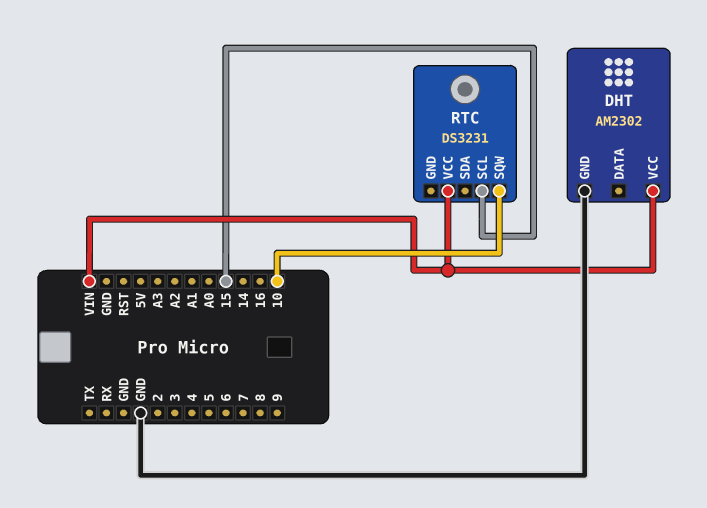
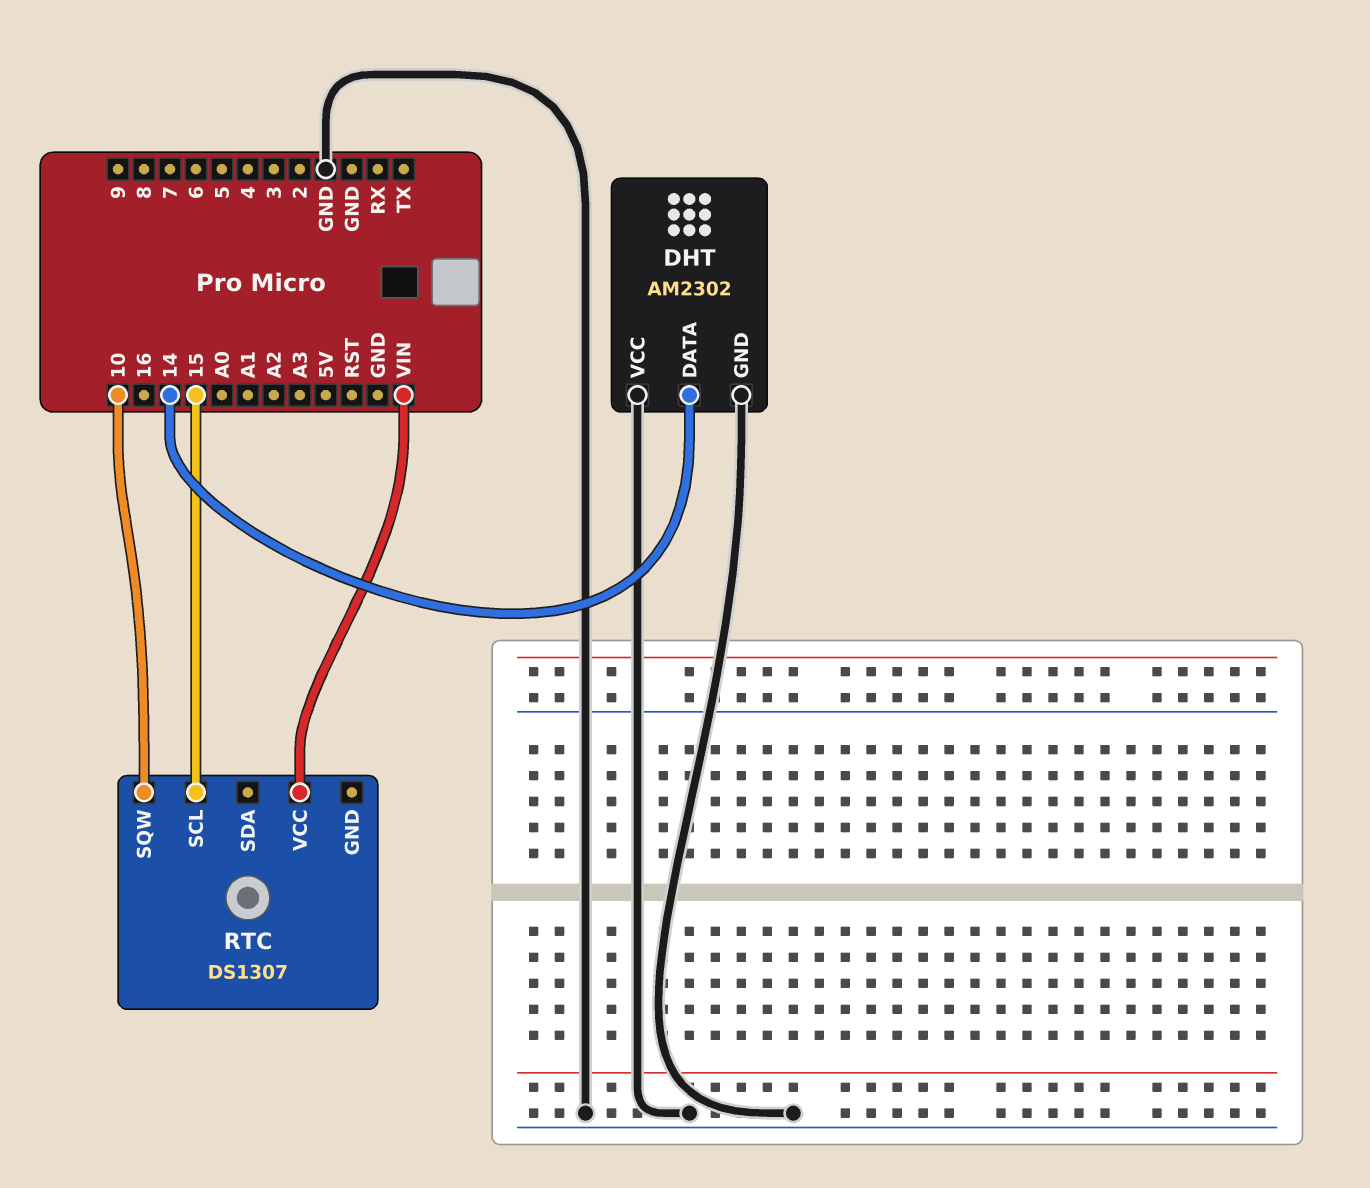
DHT pin DATA: none -> 14
DHT pin VCC: VIN -> GND
RTC: DS3231 -> DS1307

